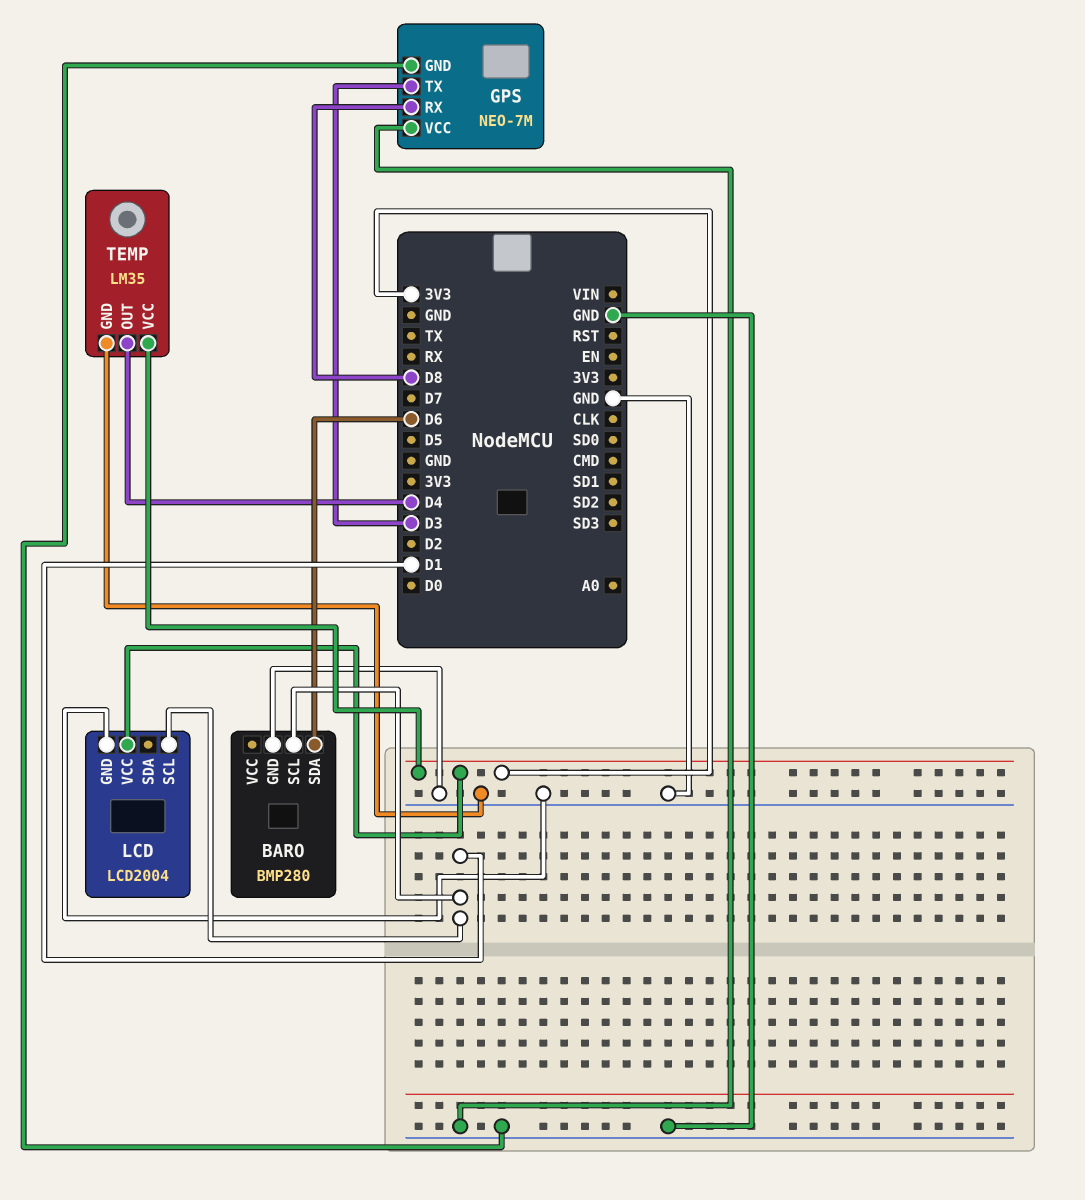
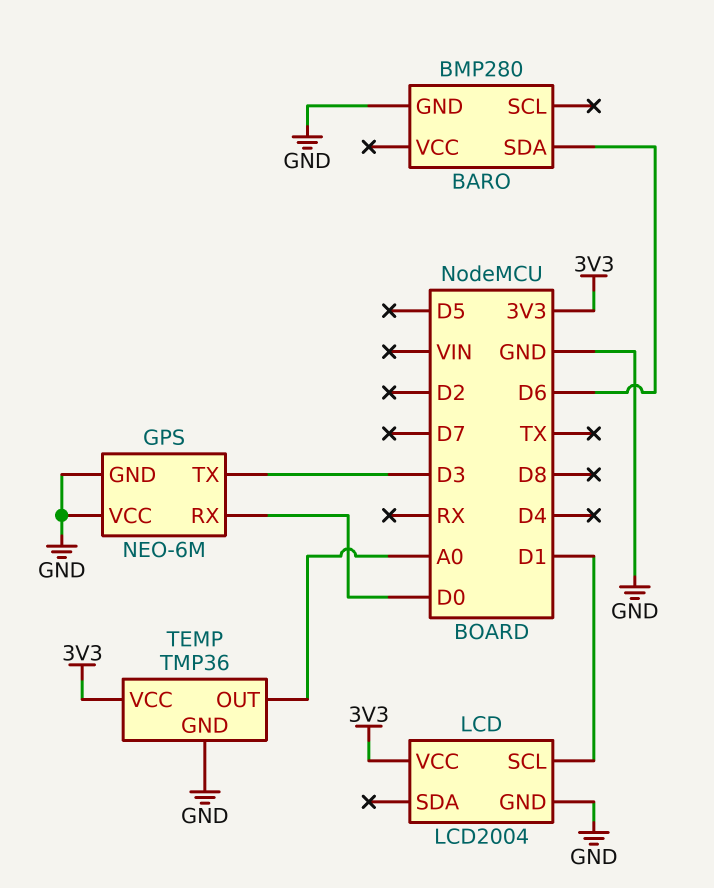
BARO pin SCL: D1 -> none
GPS: NEO-7M -> NEO-6M
GPS pin RX: D8 -> D0
TEMP: LM35 -> TMP36
TEMP pin OUT: D4 -> A0

